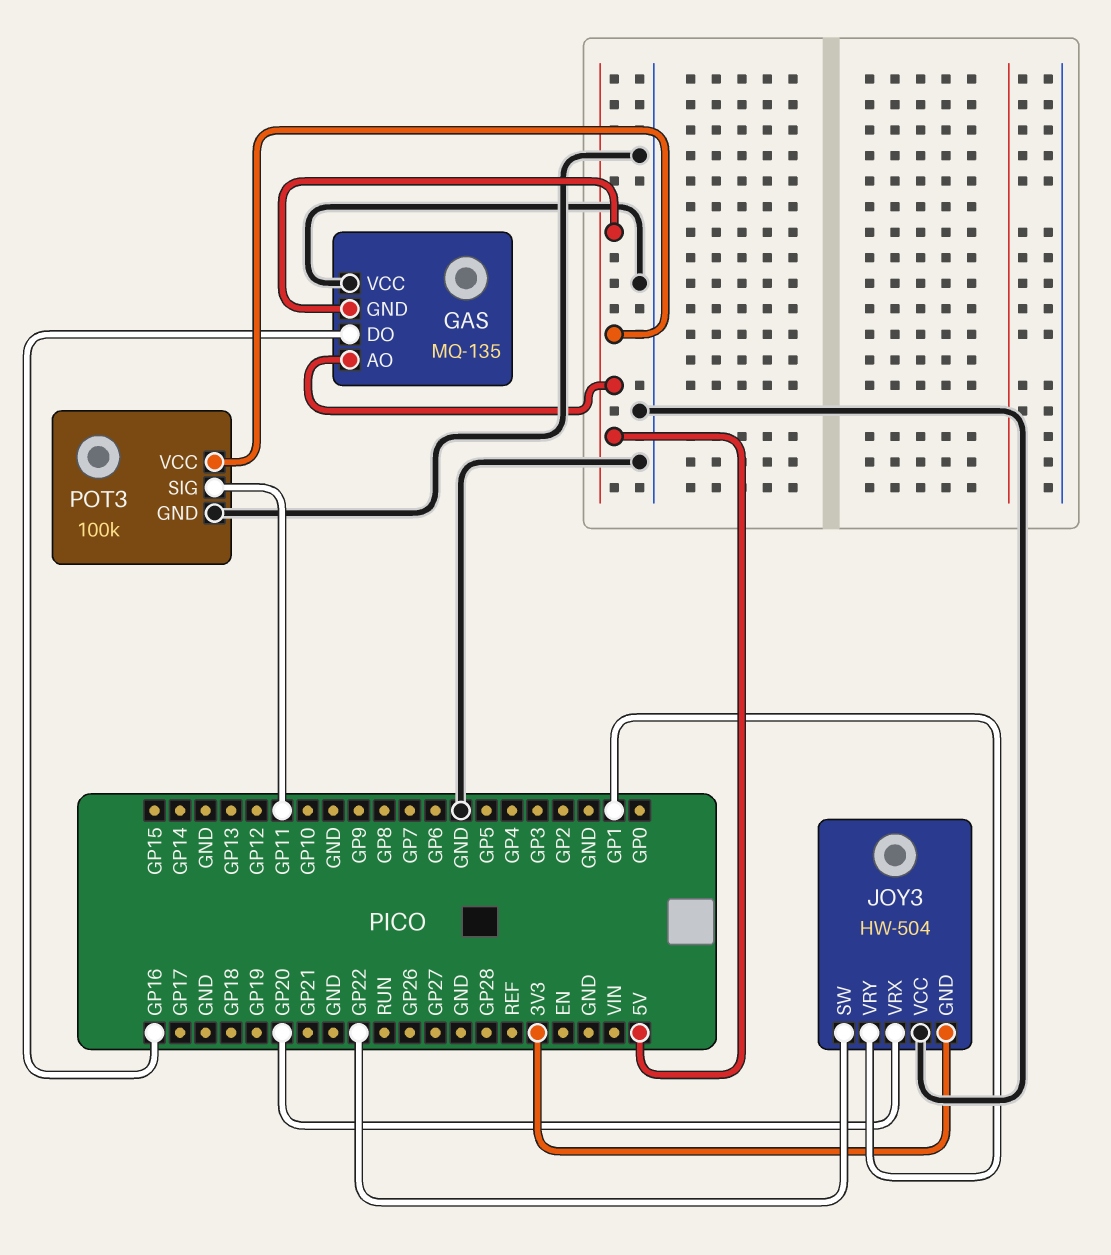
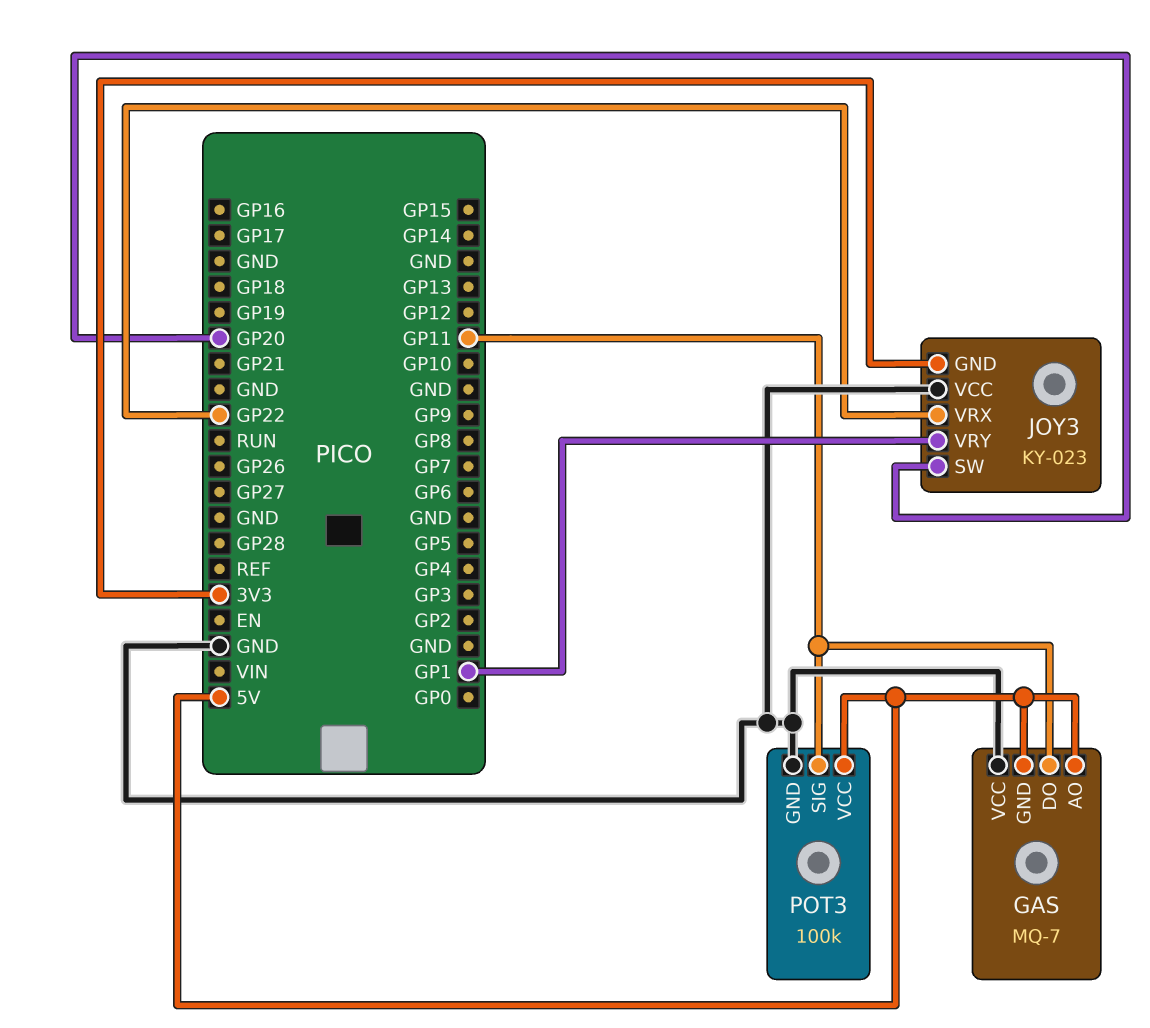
GAS: MQ-135 -> MQ-7
GAS pin DO: GP16 -> GP11
JOY3: HW-504 -> KY-023
JOY3 pin SW: GP22 -> GP20
JOY3 pin VRX: GP20 -> GP22

